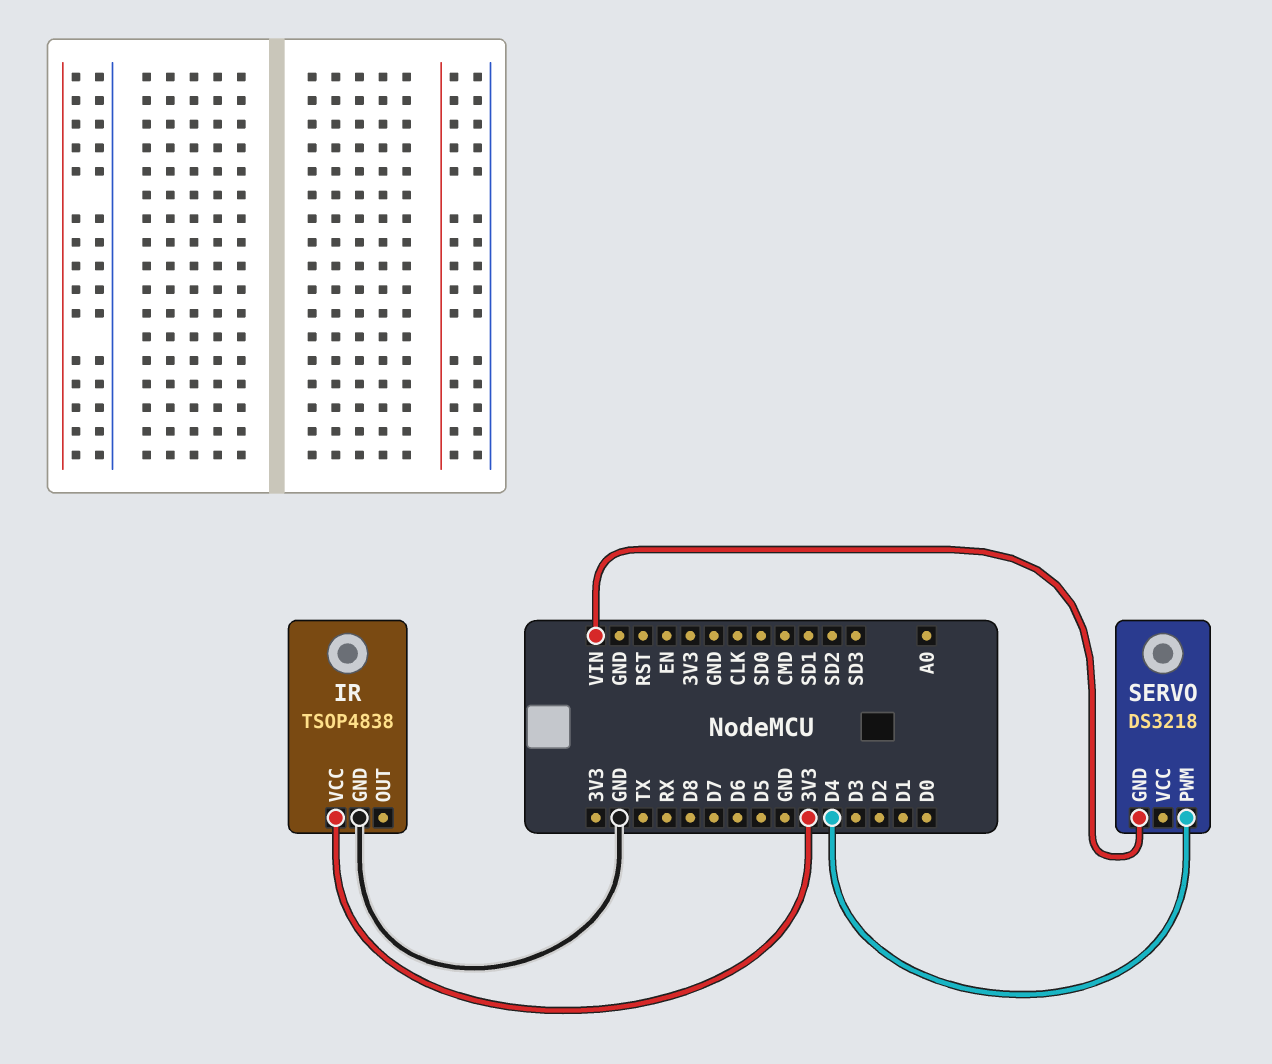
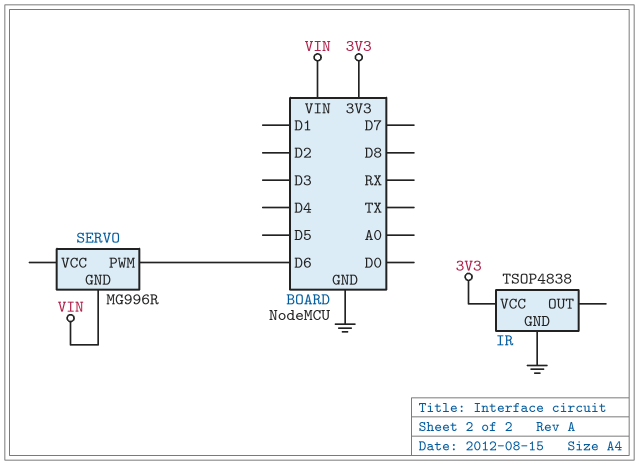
SERVO: DS3218 -> MG996R
SERVO pin PWM: D4 -> D6

